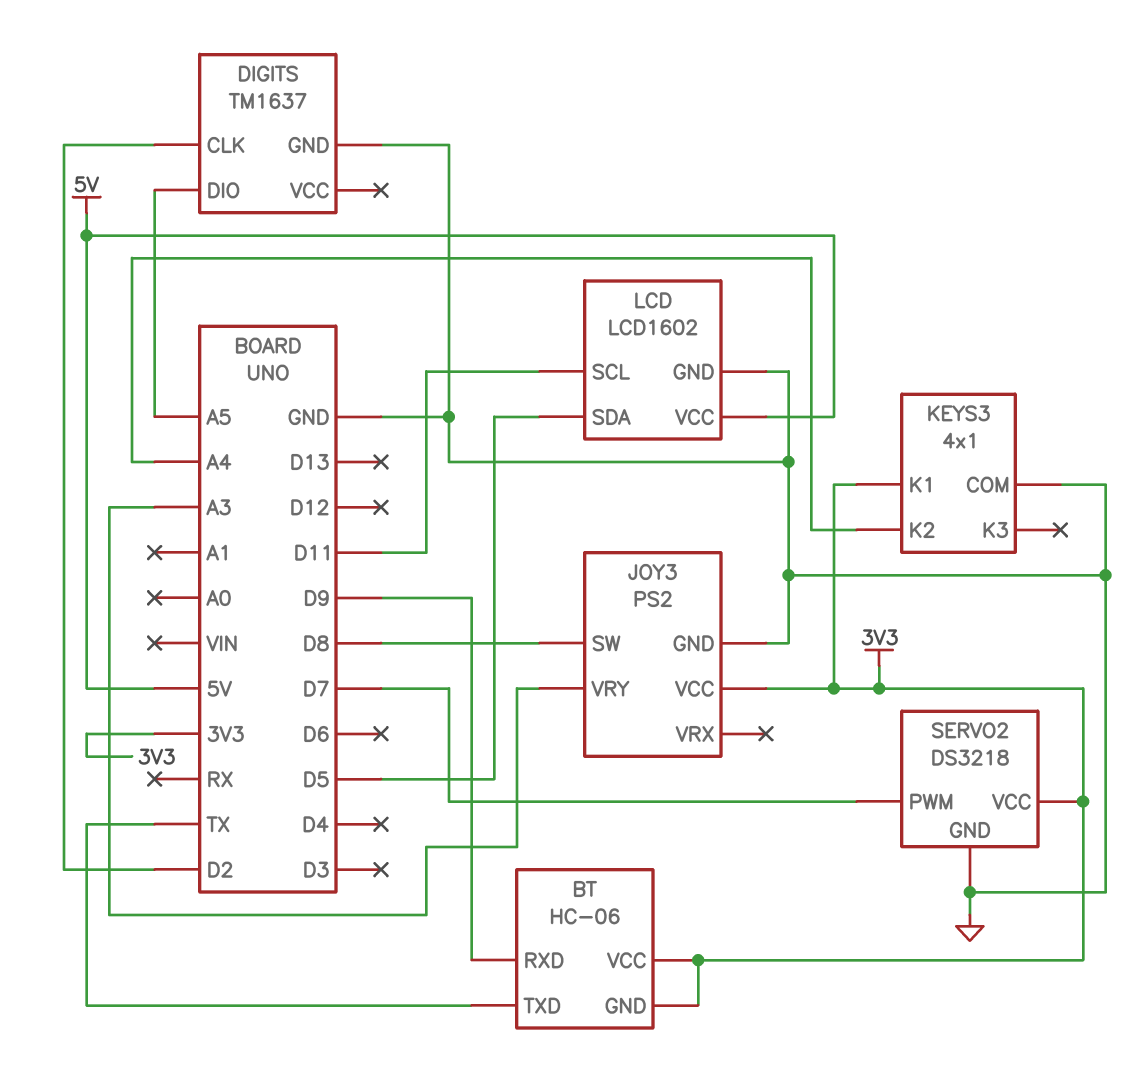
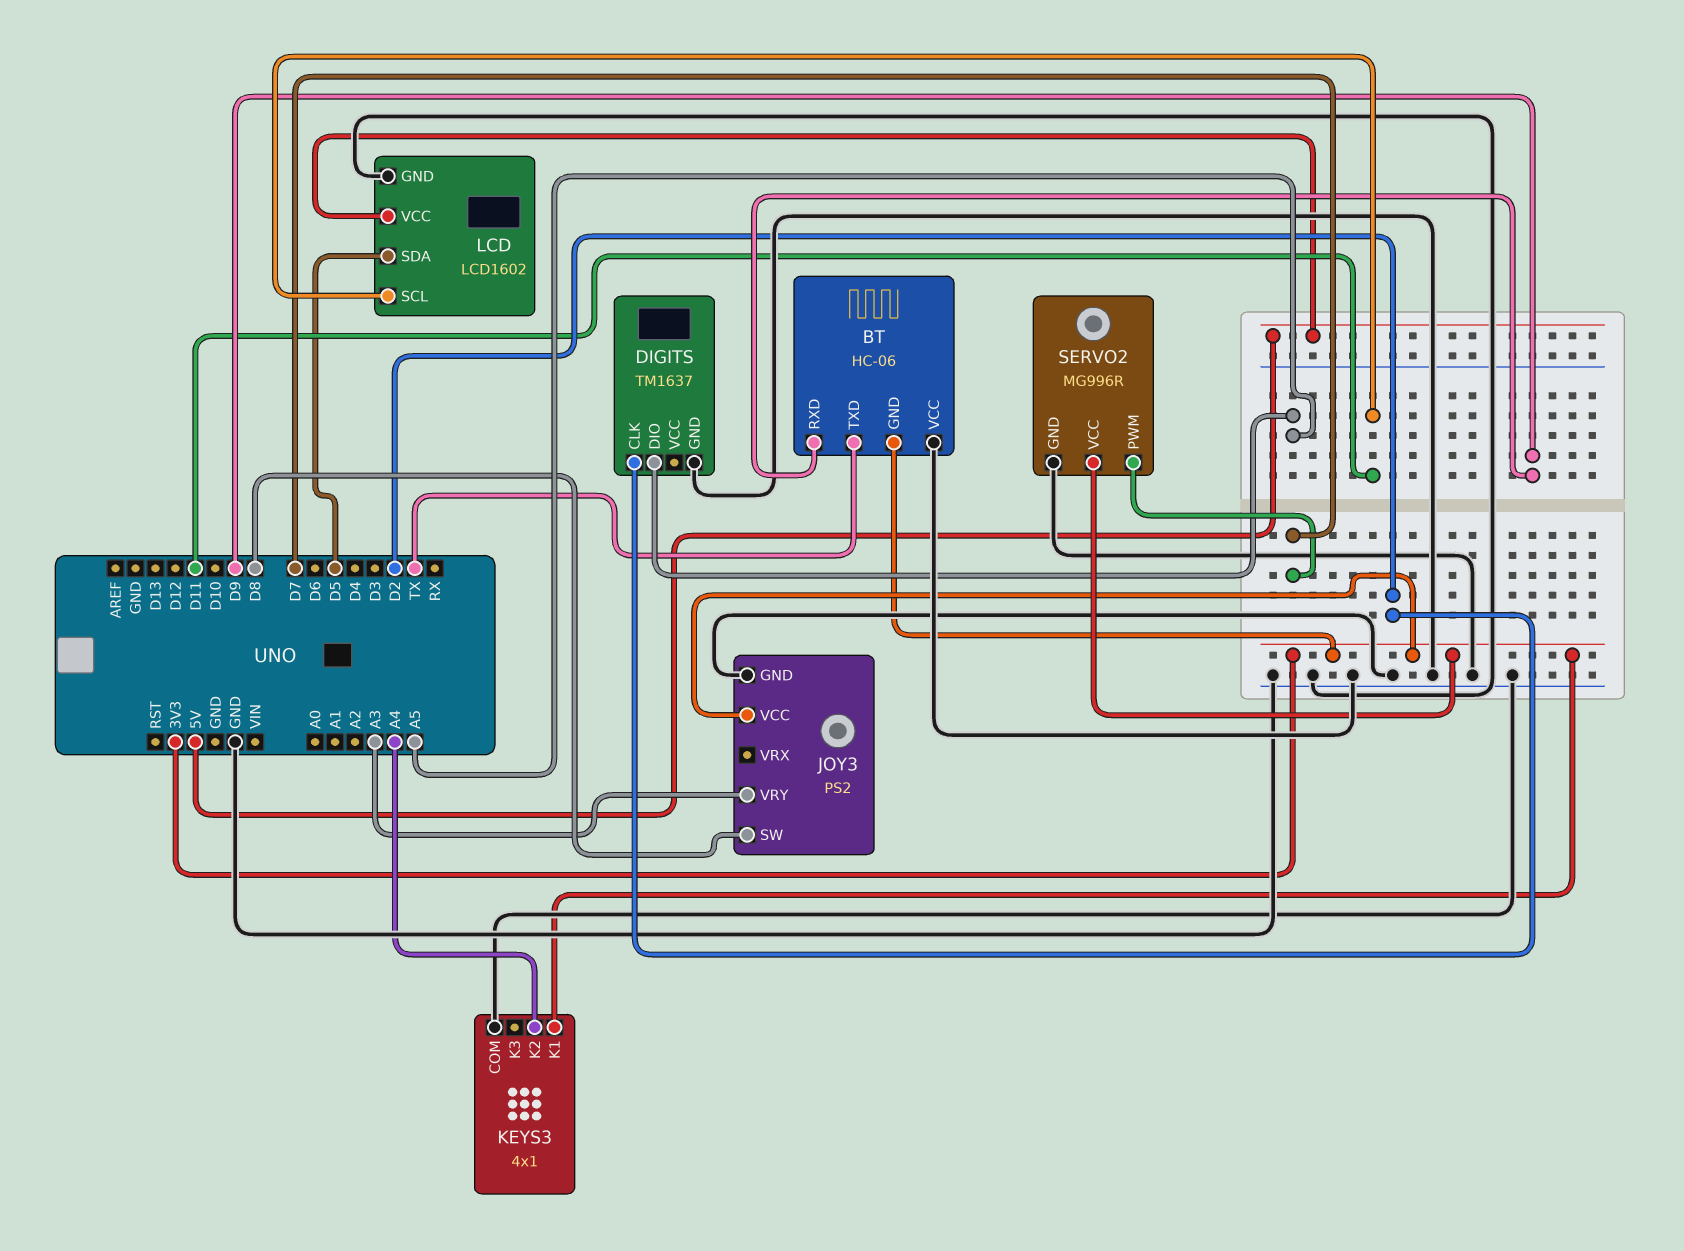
BT pin VCC: 3V3 -> GND
SERVO2: DS3218 -> MG996R

